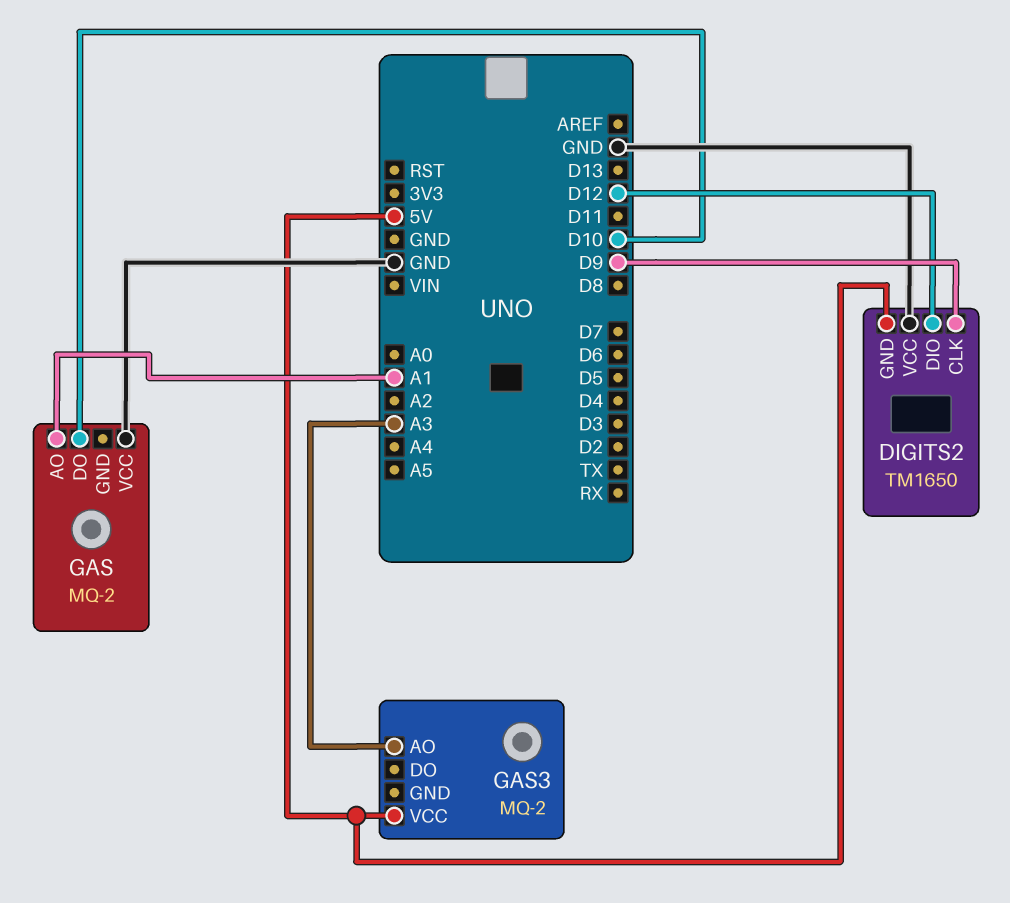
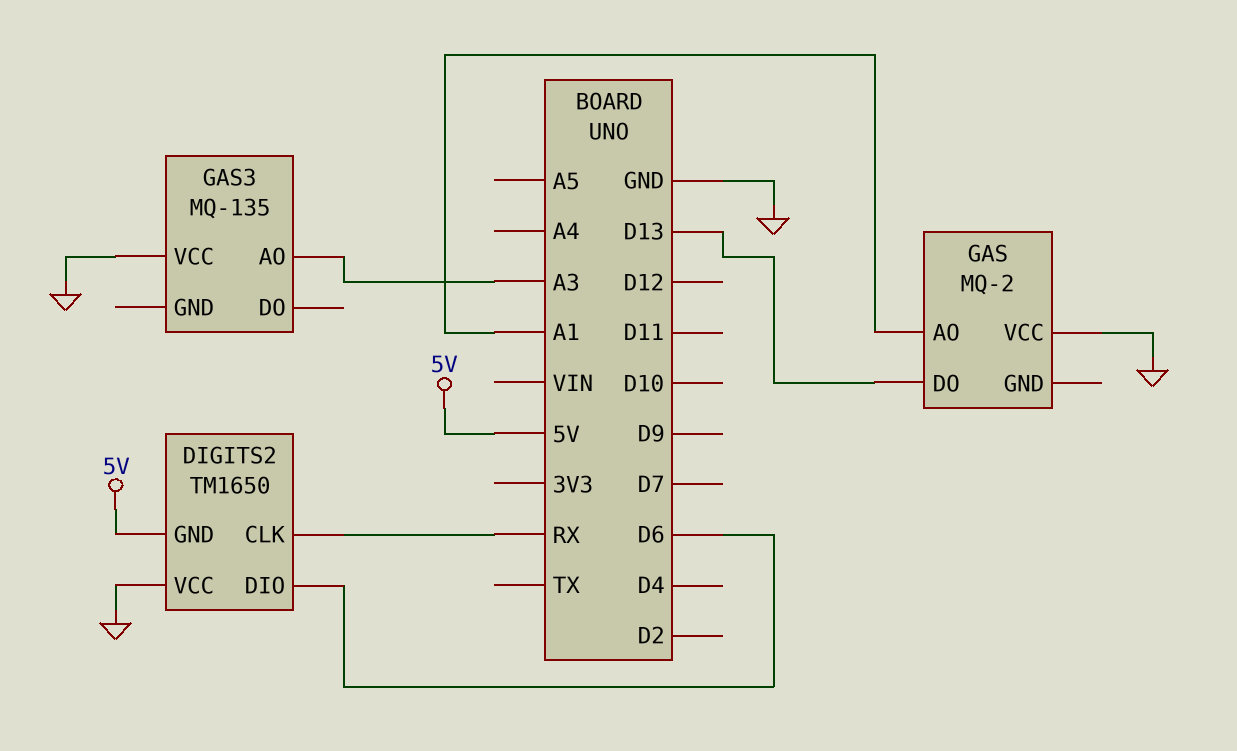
DIGITS2 pin CLK: D9 -> RX
DIGITS2 pin DIO: D12 -> D6
GAS pin DO: D10 -> D13
GAS3: MQ-2 -> MQ-135
GAS3 pin VCC: 5V -> GND

